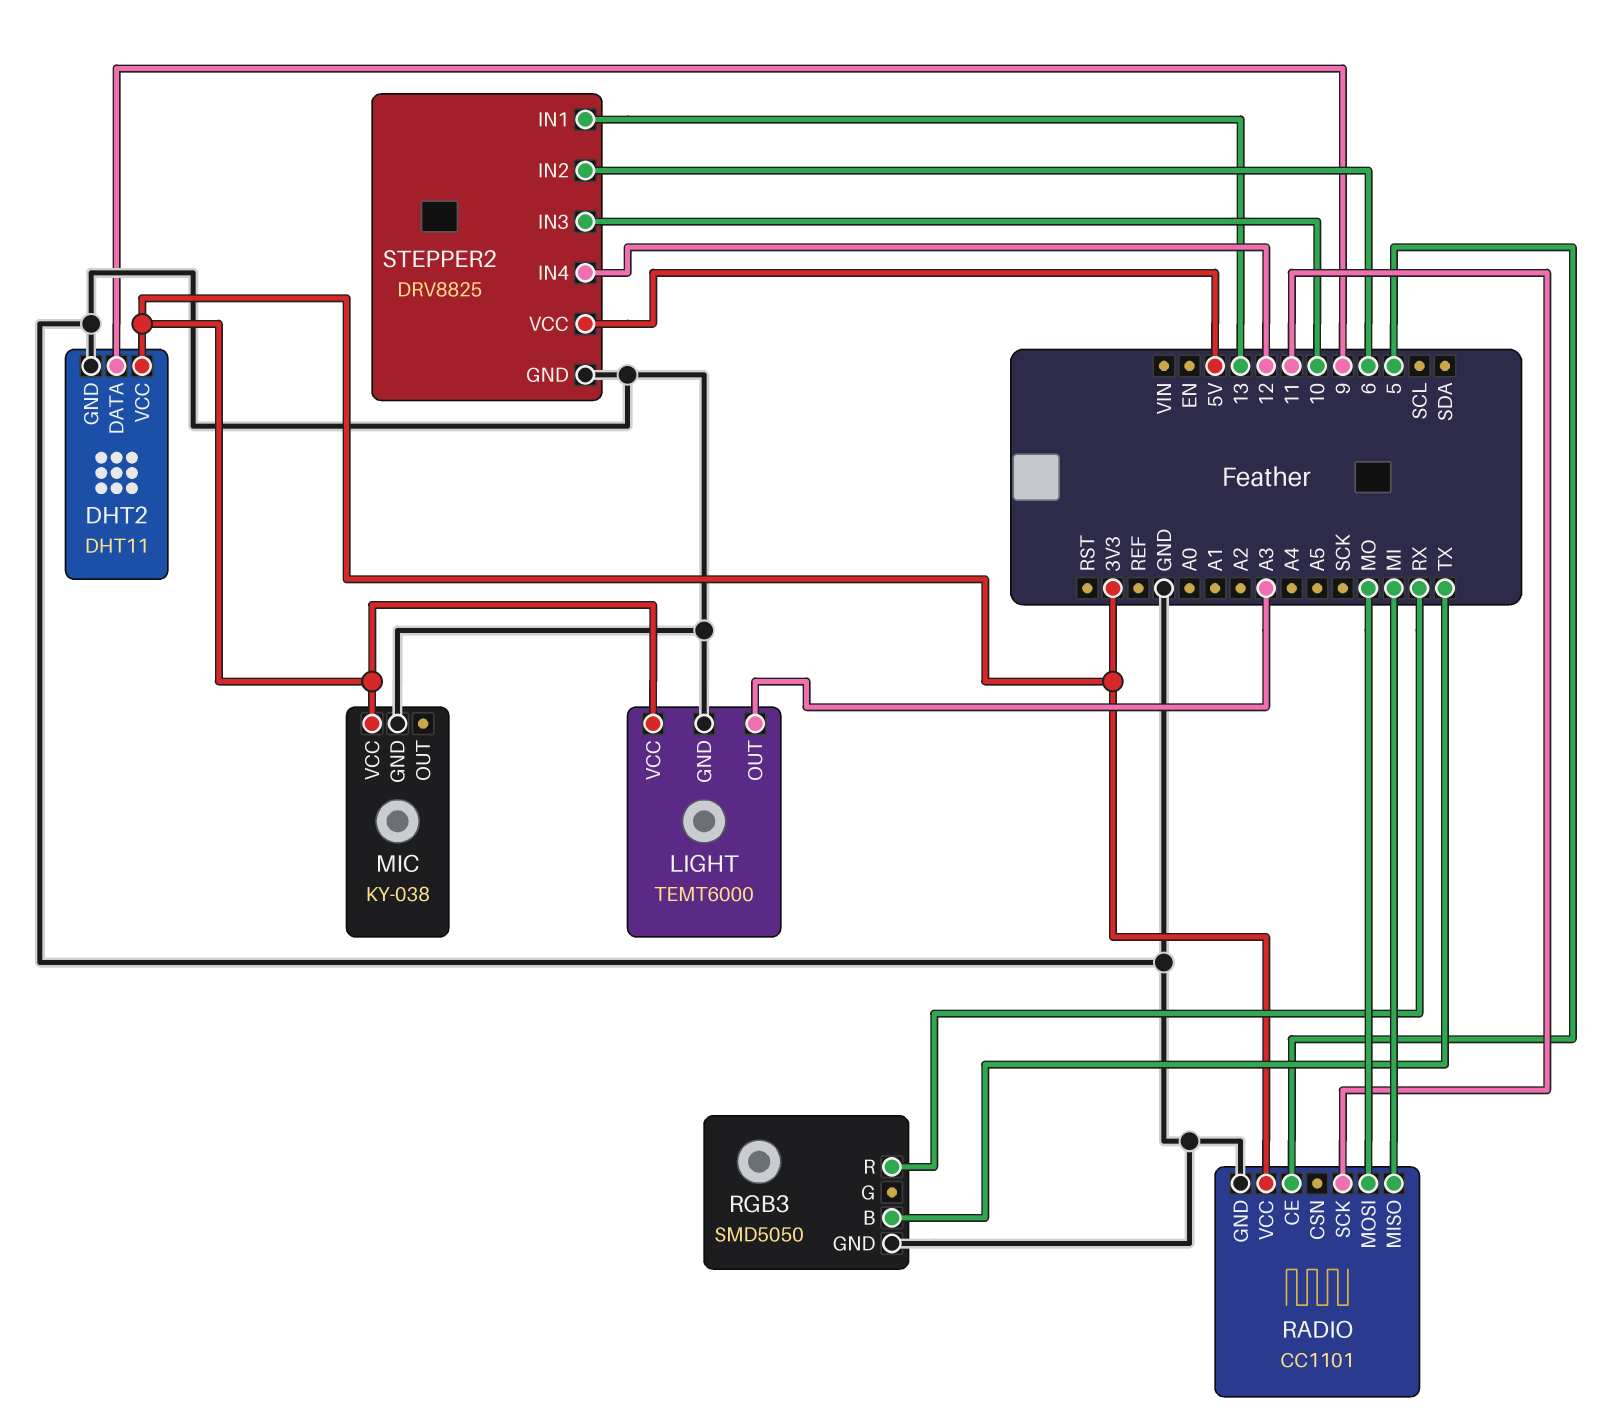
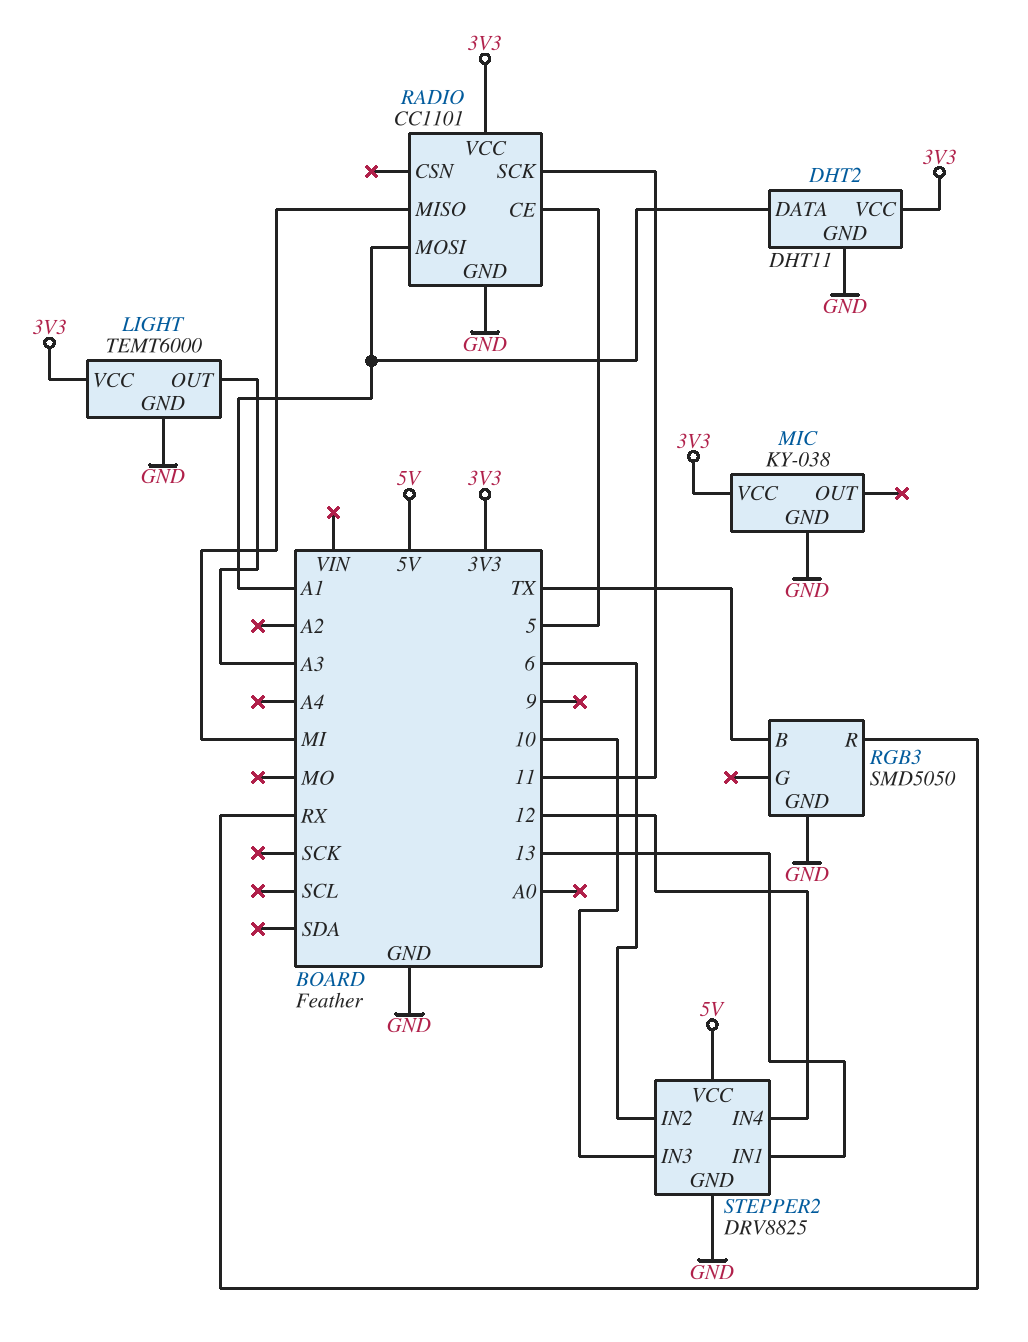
DHT2 pin DATA: 9 -> A1
RADIO pin MOSI: MO -> A1

